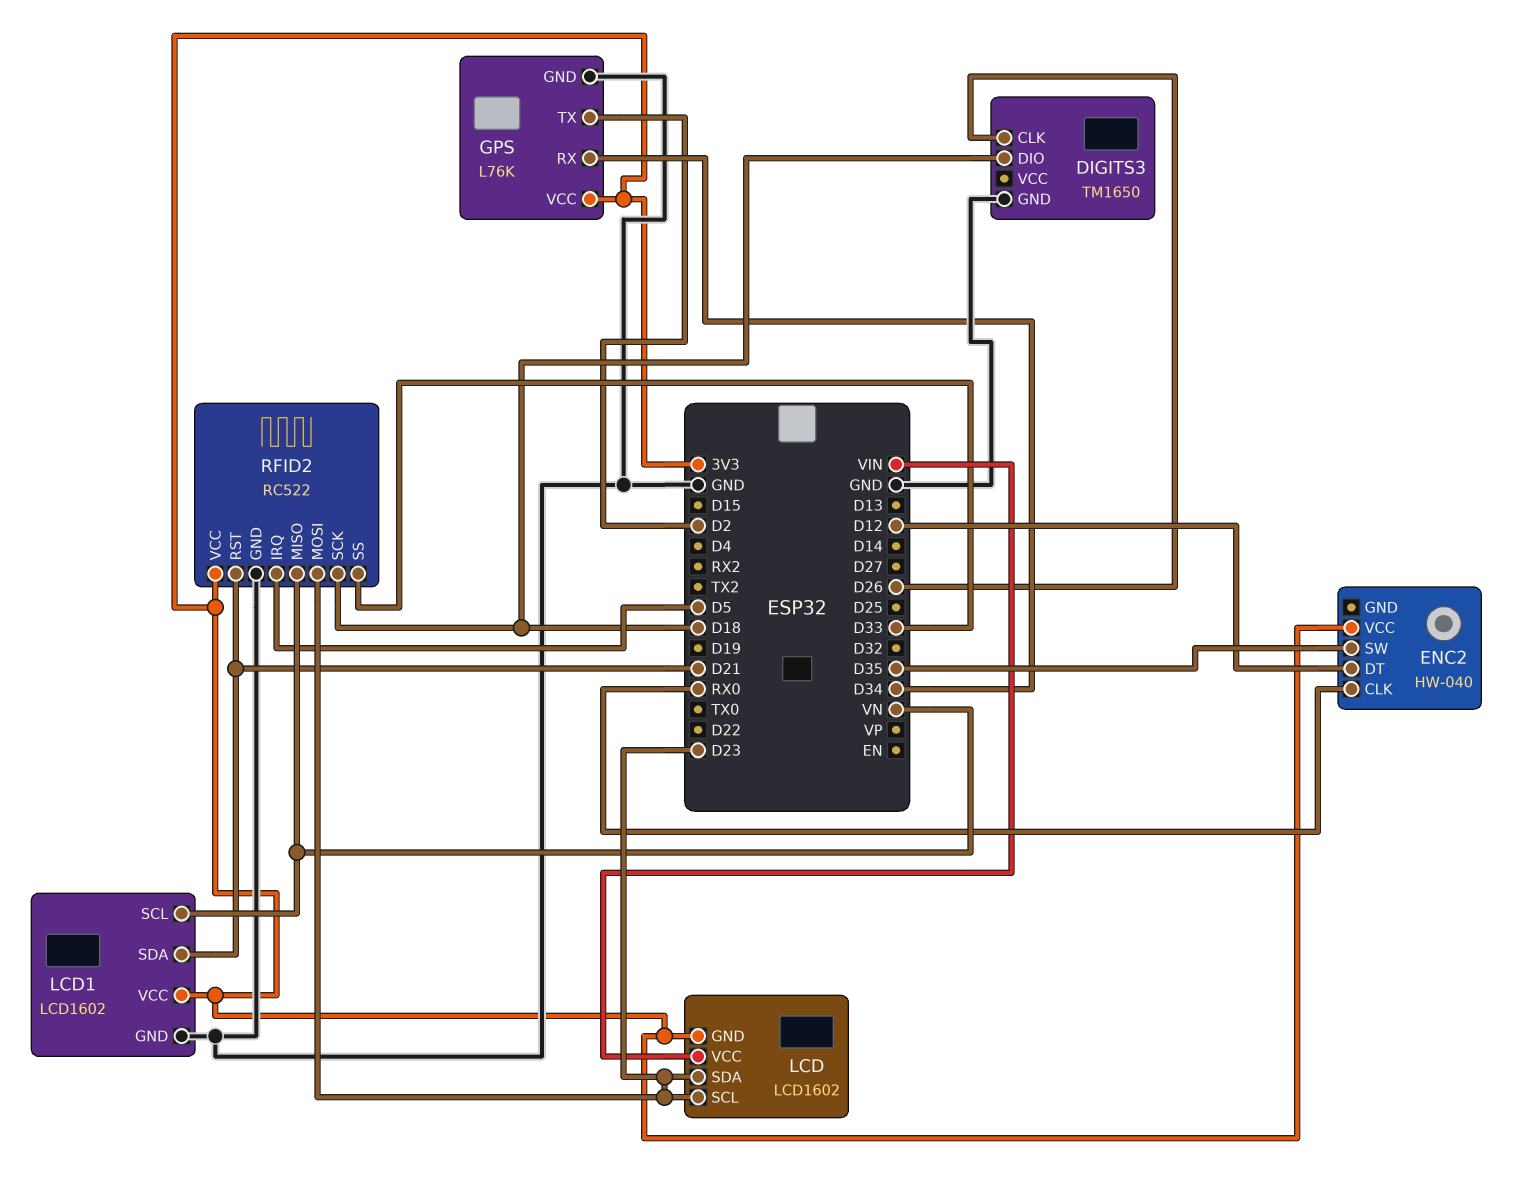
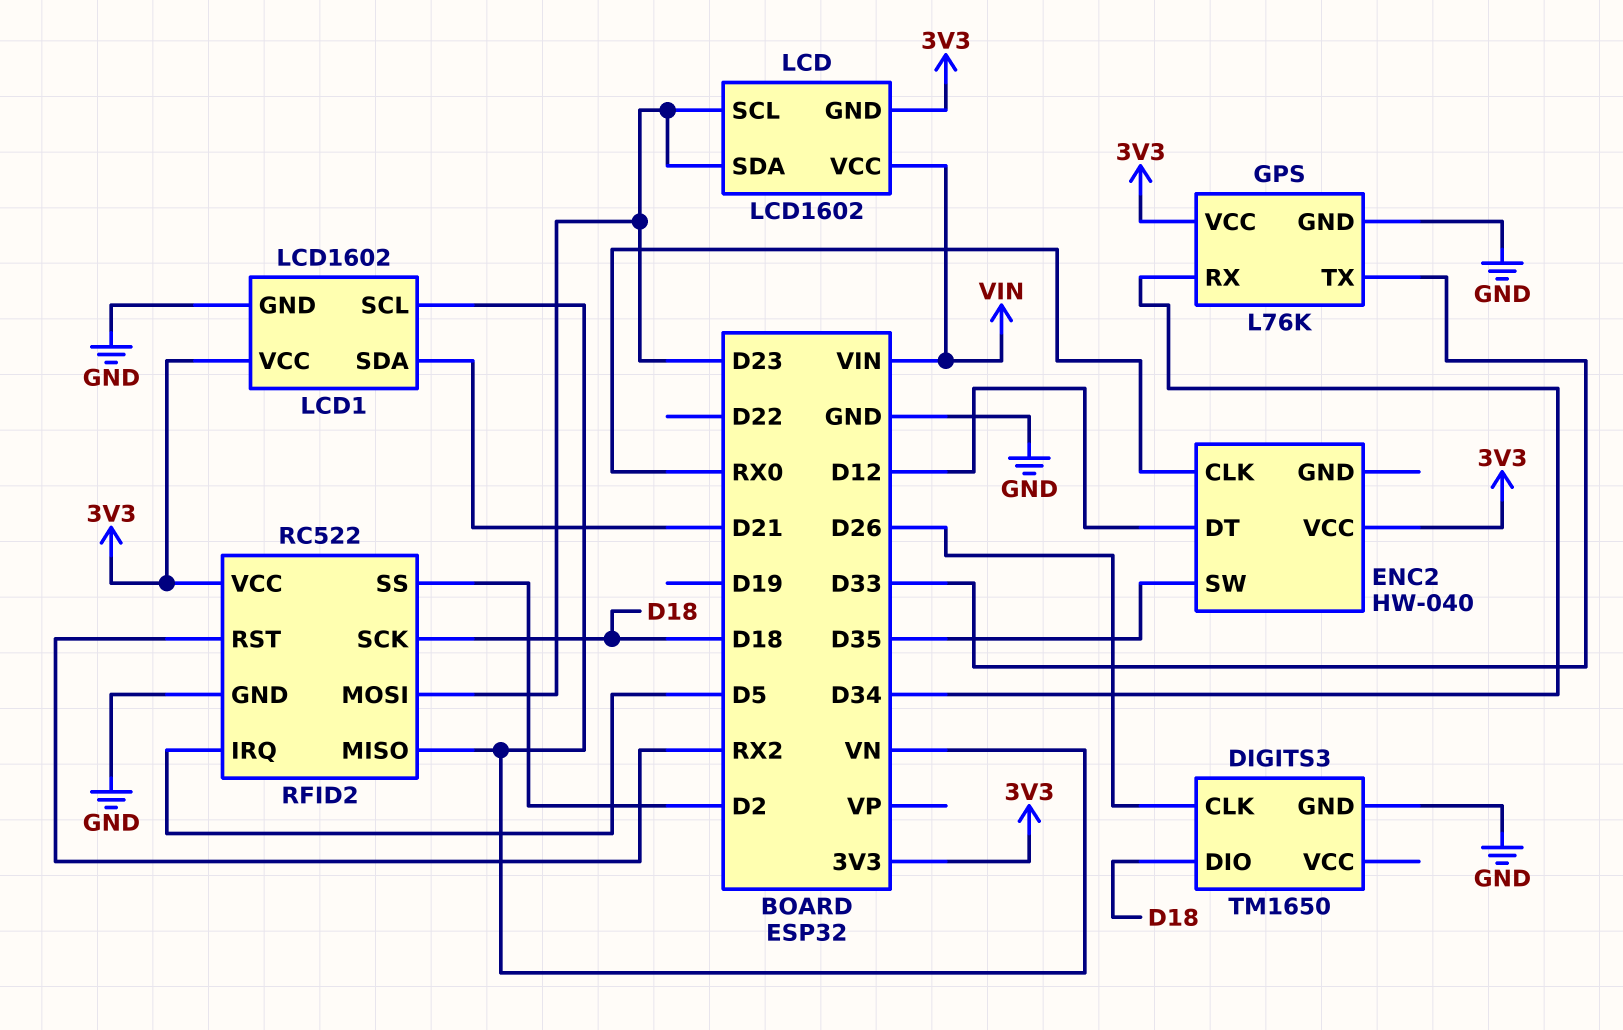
GPS pin TX: D2 -> D33
RFID2 pin RST: D21 -> RX2
RFID2 pin SS: D33 -> D2

